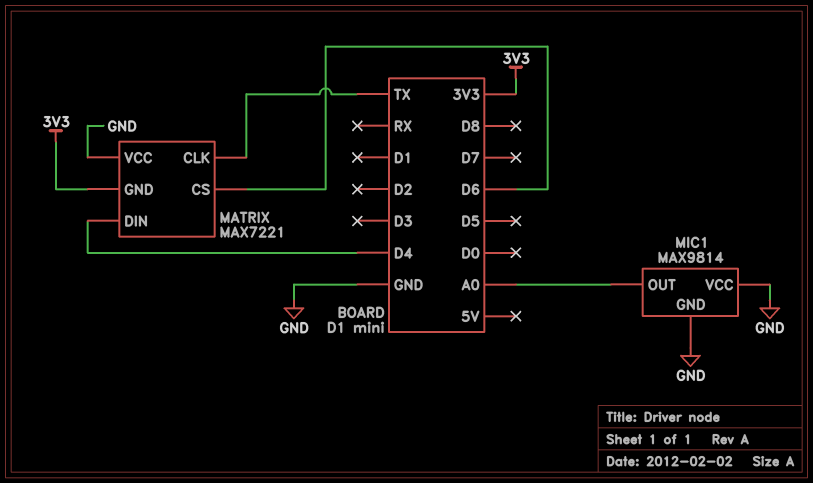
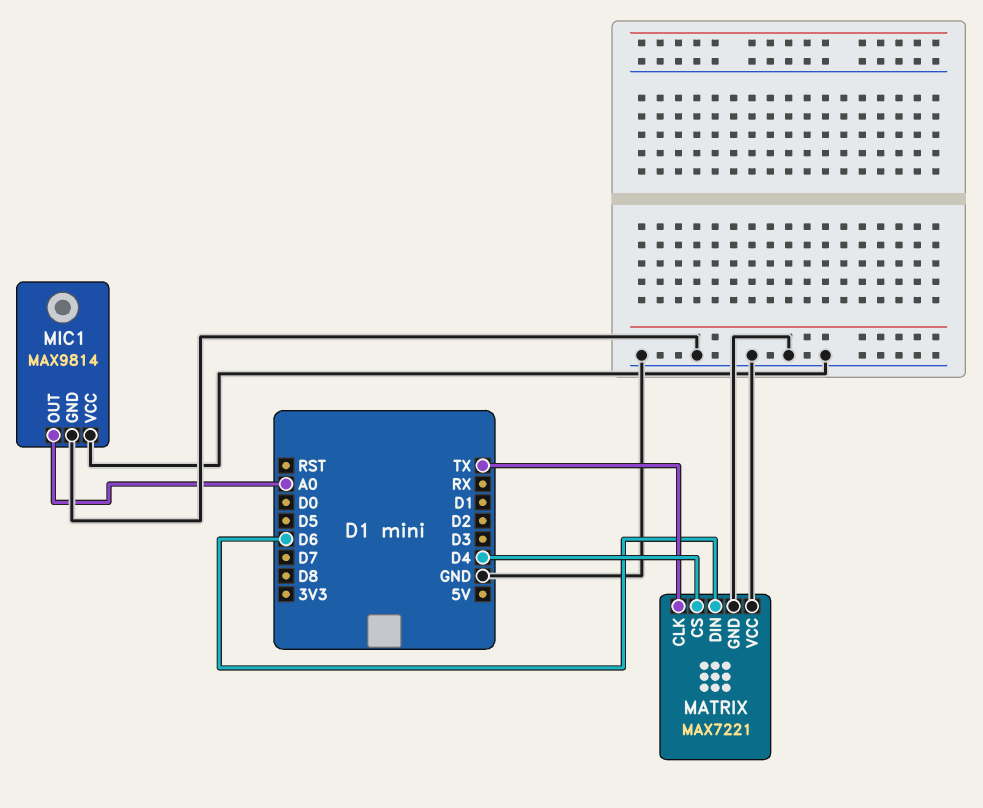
MATRIX pin CS: D6 -> D4
MATRIX pin DIN: D4 -> D6
MATRIX pin GND: 3V3 -> GND

